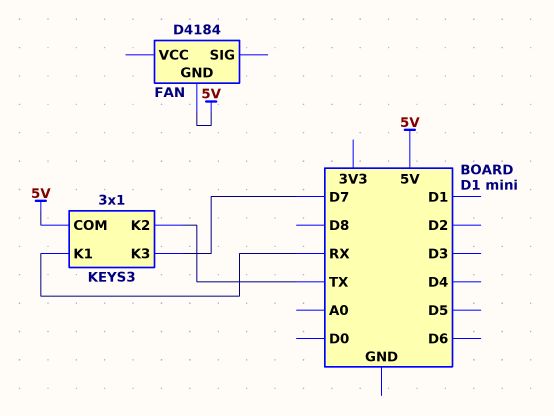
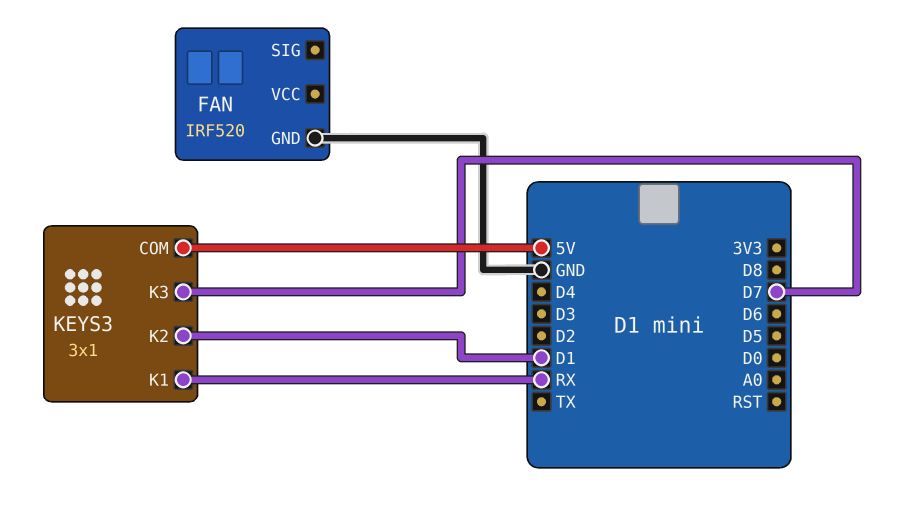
FAN: D4184 -> IRF520
FAN pin GND: 5V -> GND
KEYS3 pin K2: TX -> D1

